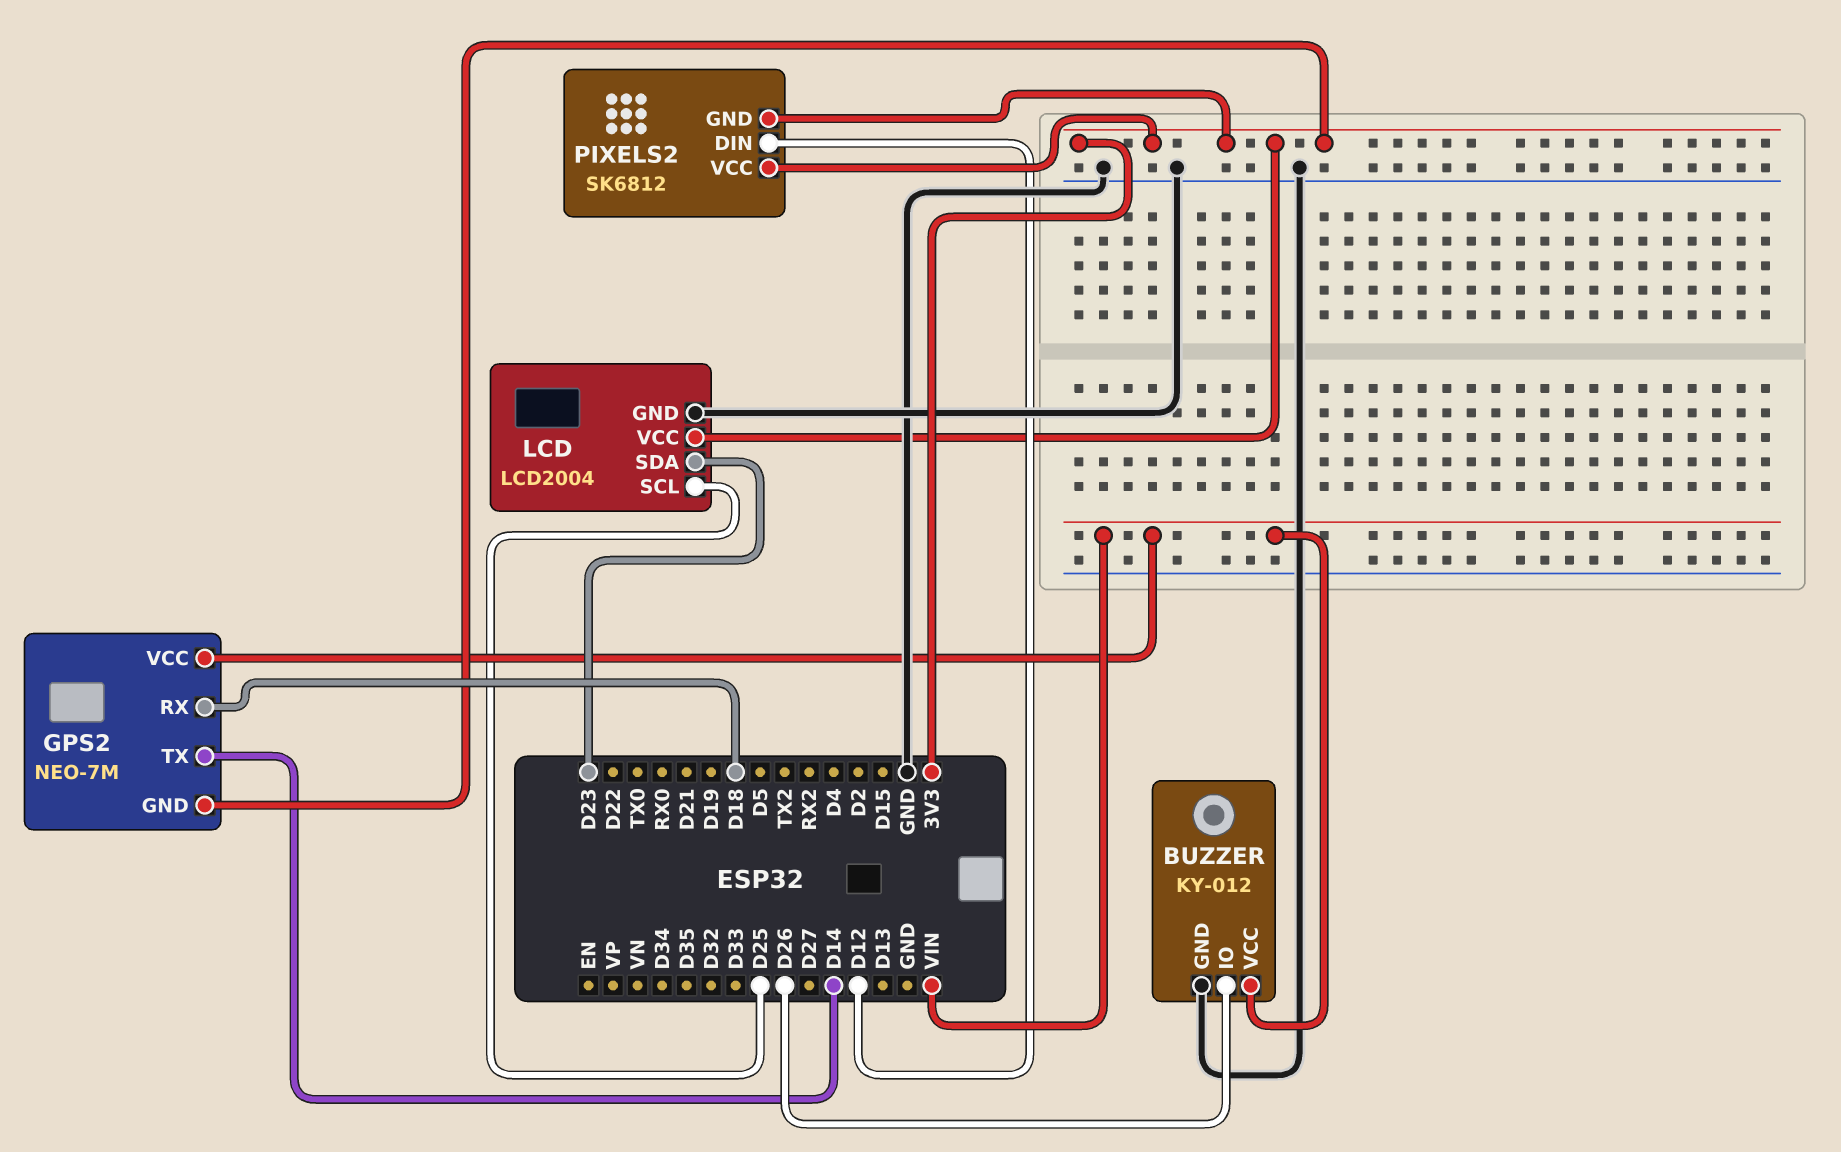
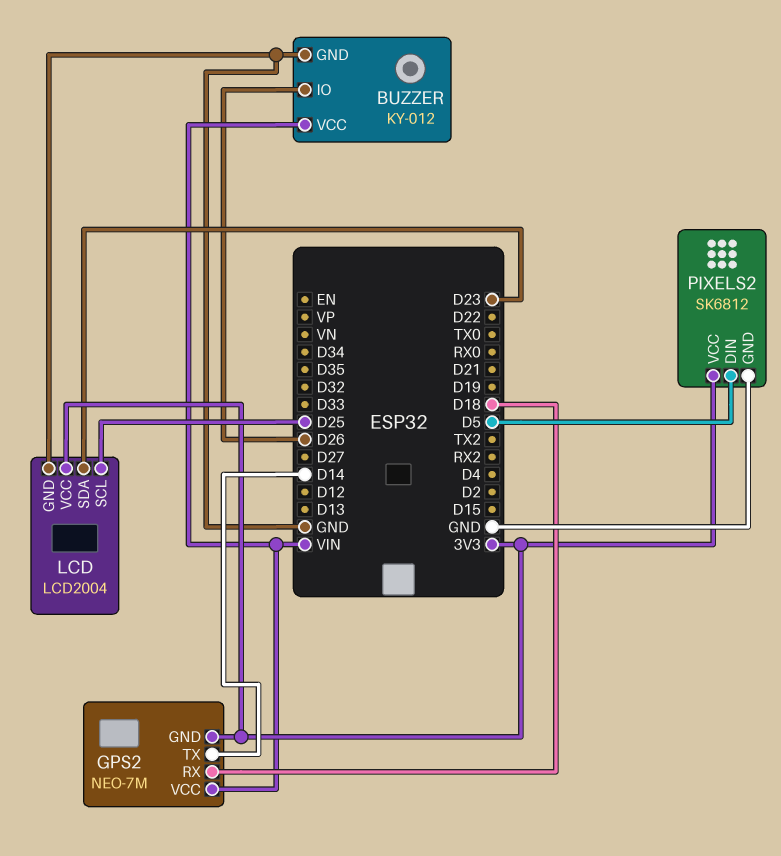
PIXELS2 pin DIN: D12 -> D5
PIXELS2 pin GND: 3V3 -> GND

